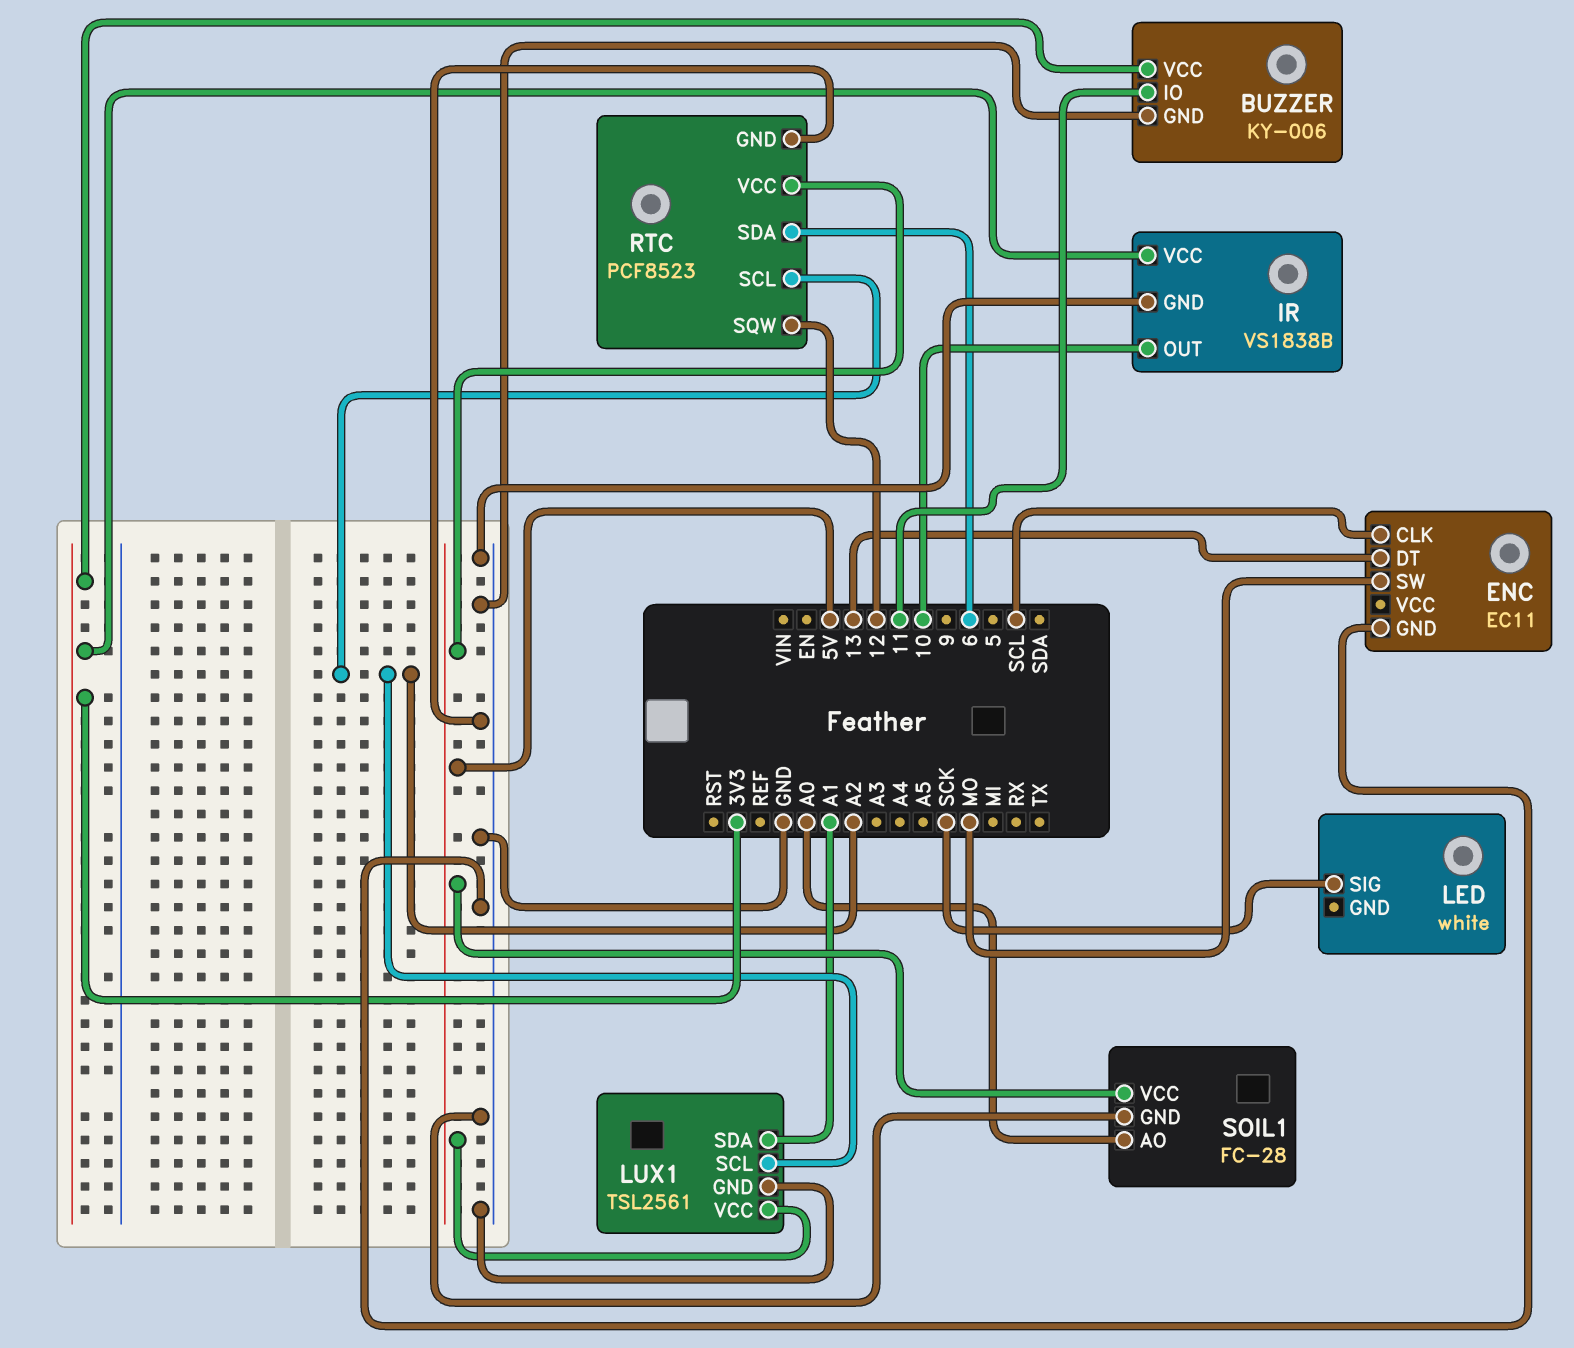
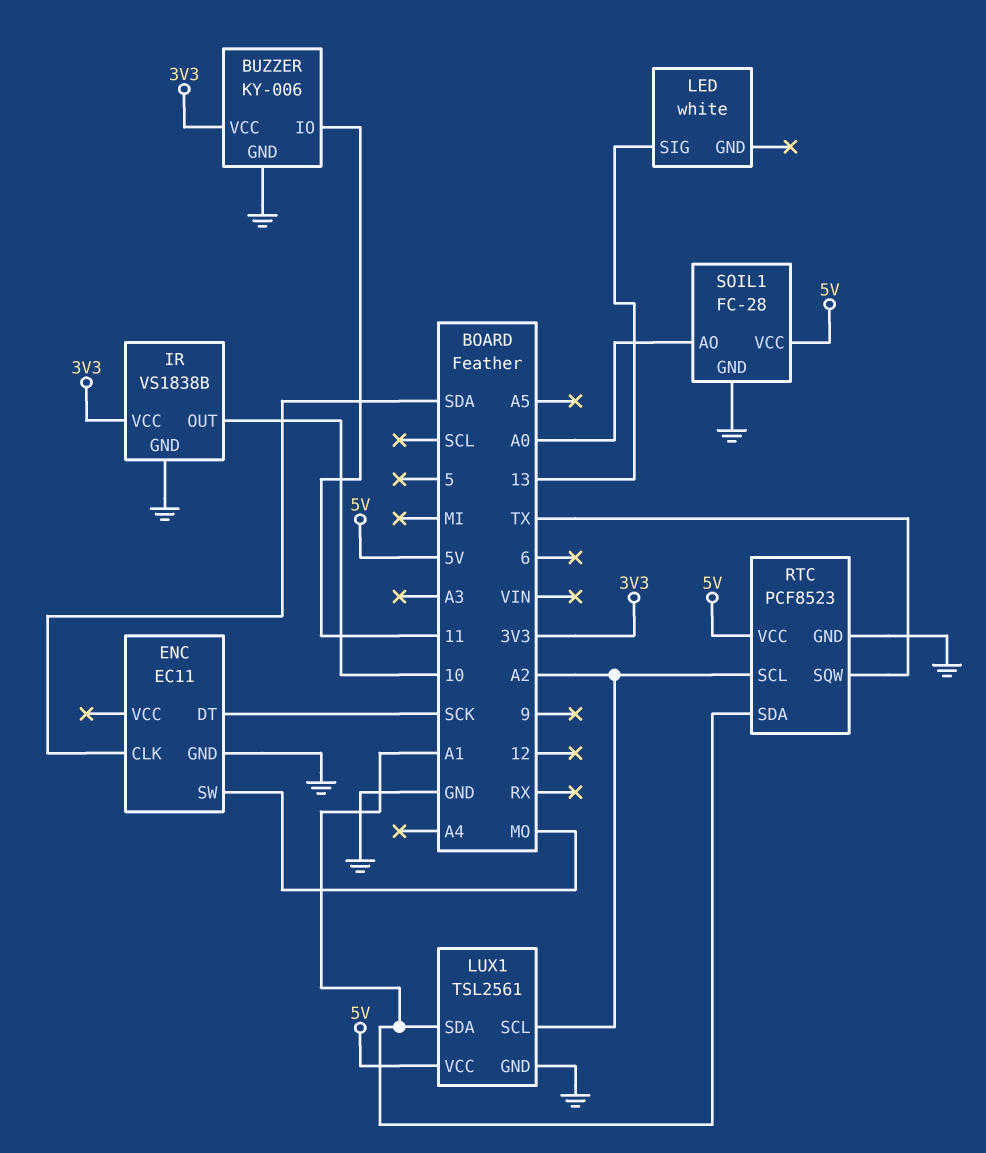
ENC pin CLK: SCL -> SDA
ENC pin DT: 13 -> SCK
LED pin SIG: SCK -> 13
RTC pin SDA: 6 -> A1
RTC pin SQW: 12 -> TX

